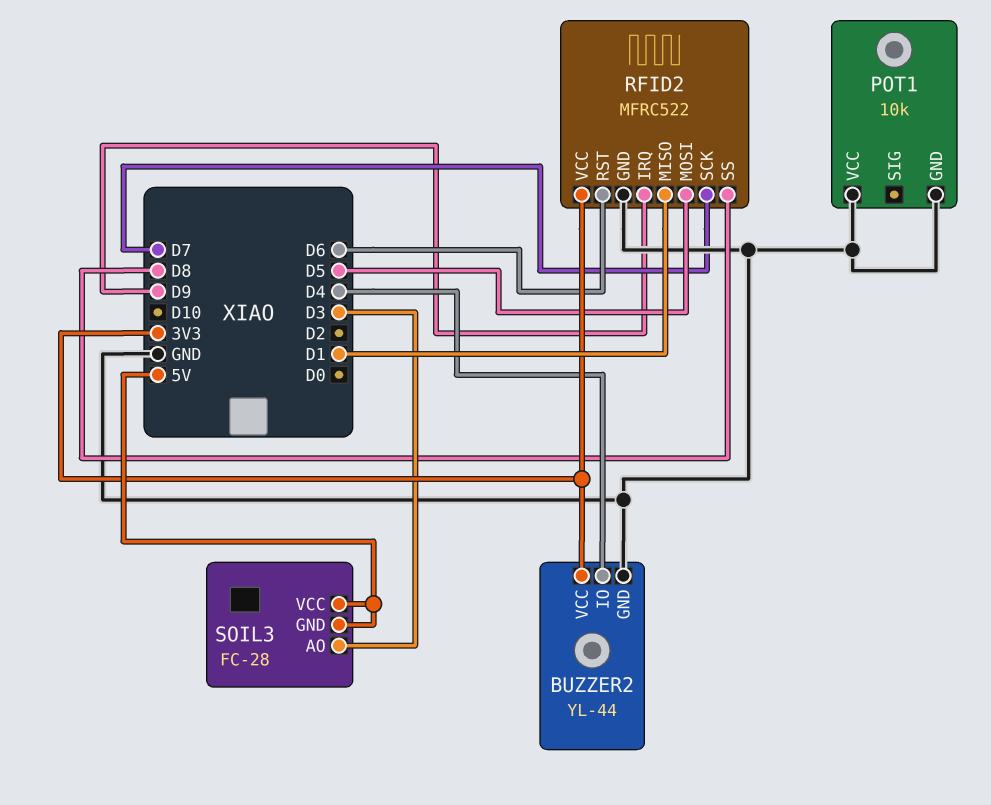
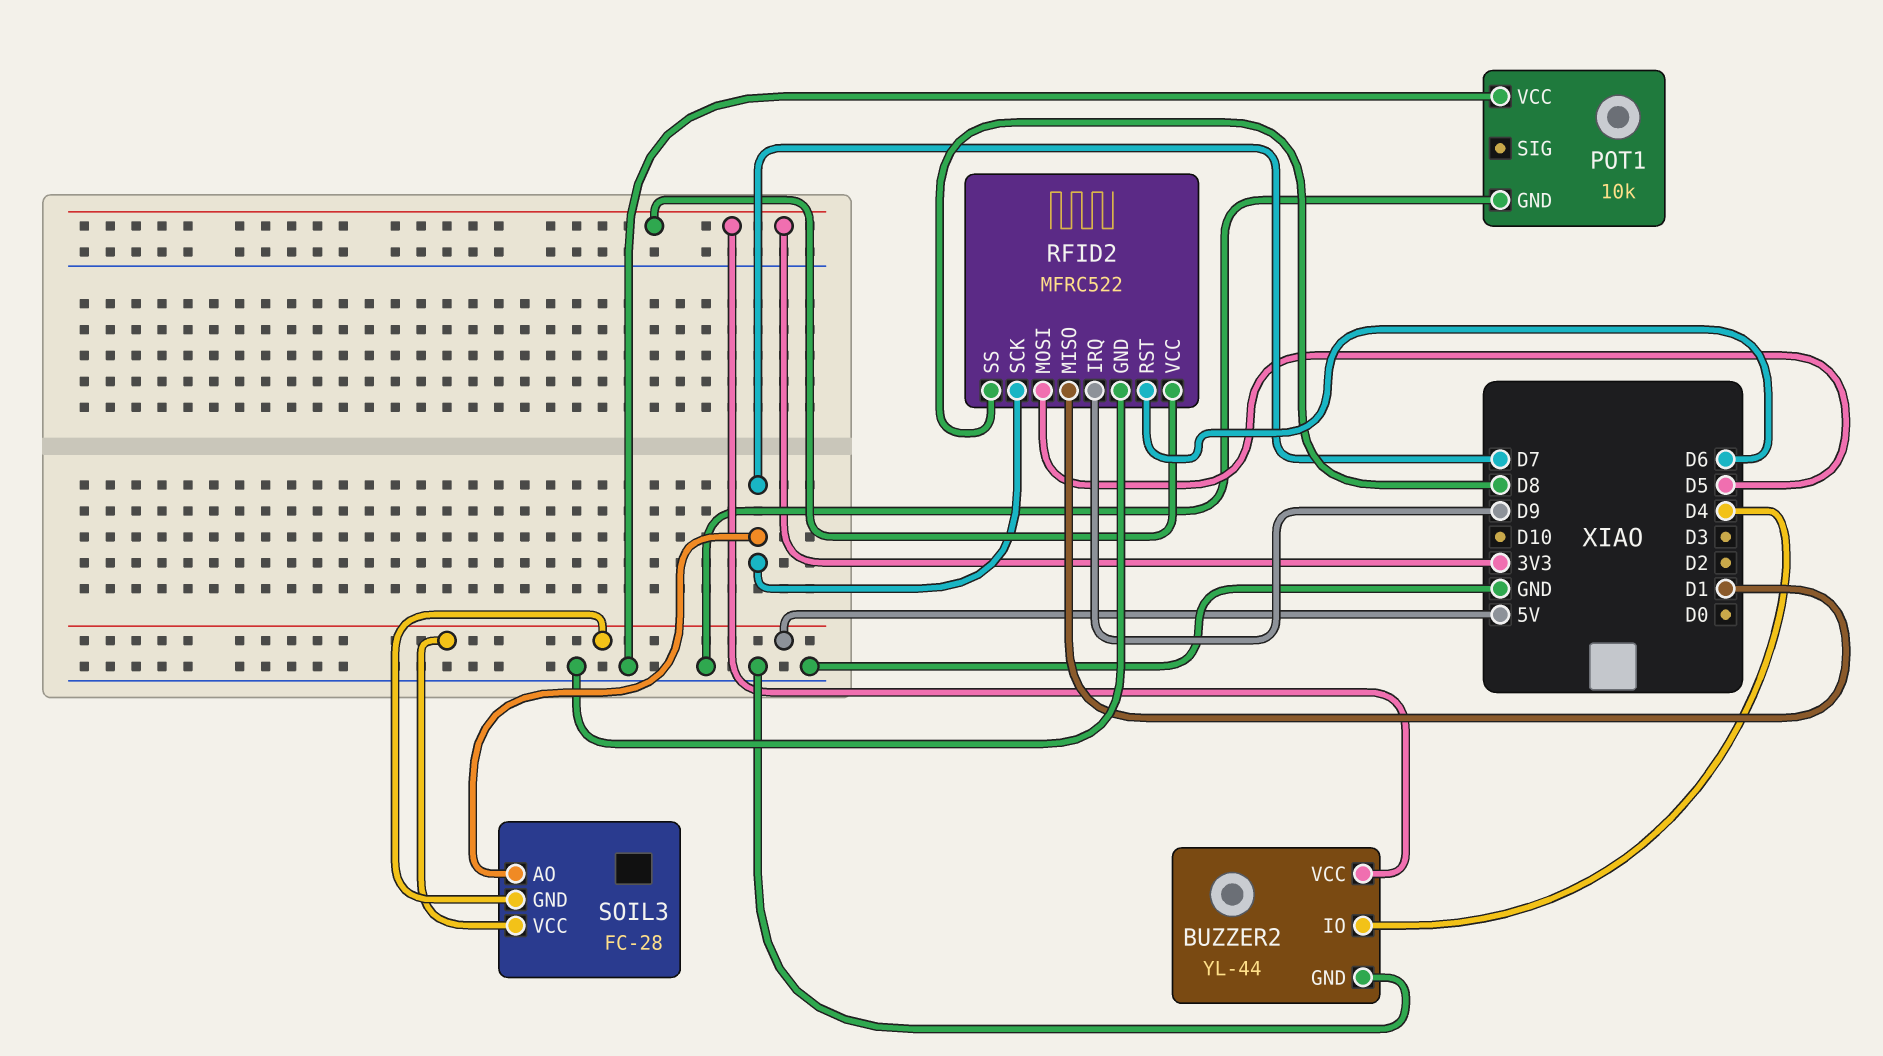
SOIL3 pin AO: D3 -> D7

